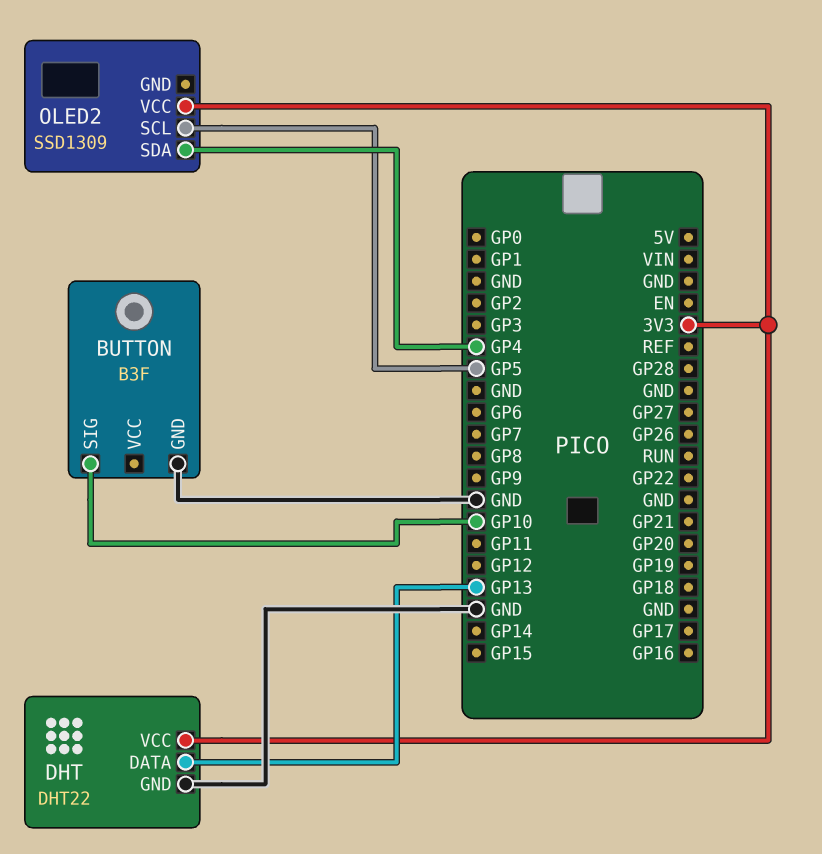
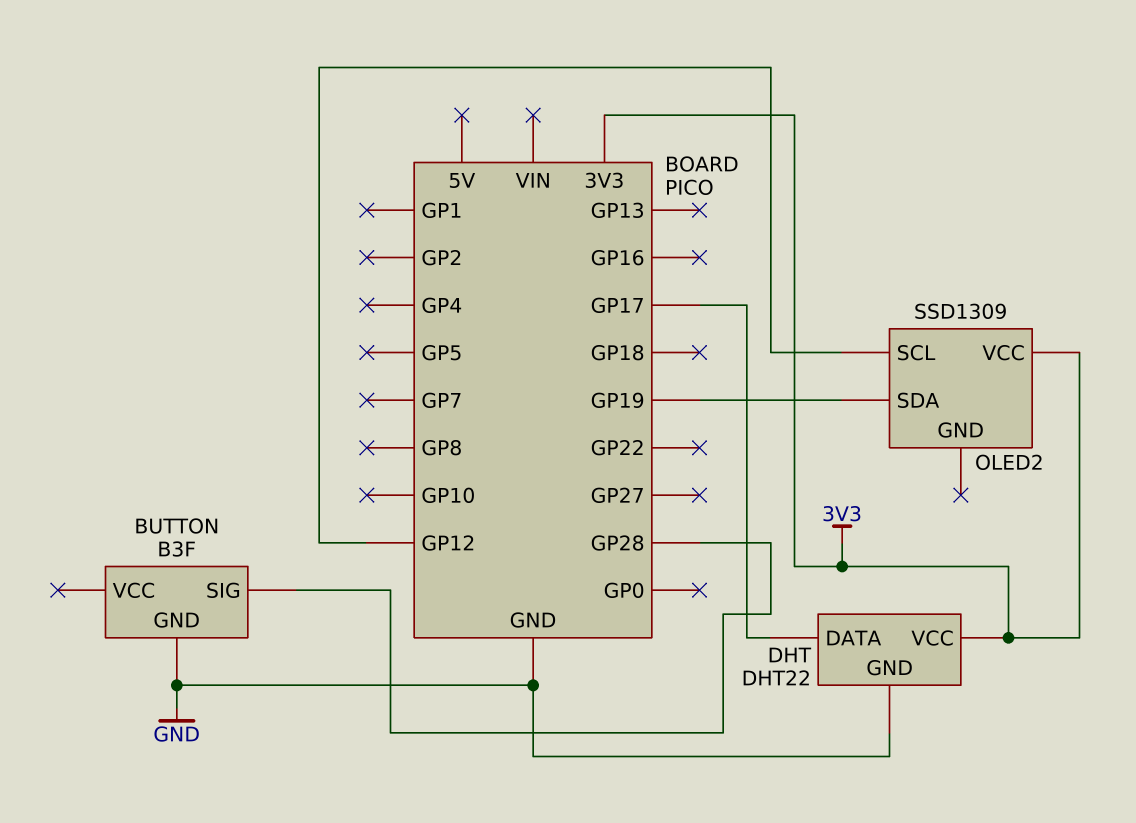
BUTTON pin SIG: GP10 -> GP28
DHT pin DATA: GP13 -> GP17
OLED2 pin SCL: GP5 -> GP12
OLED2 pin SDA: GP4 -> GP19

